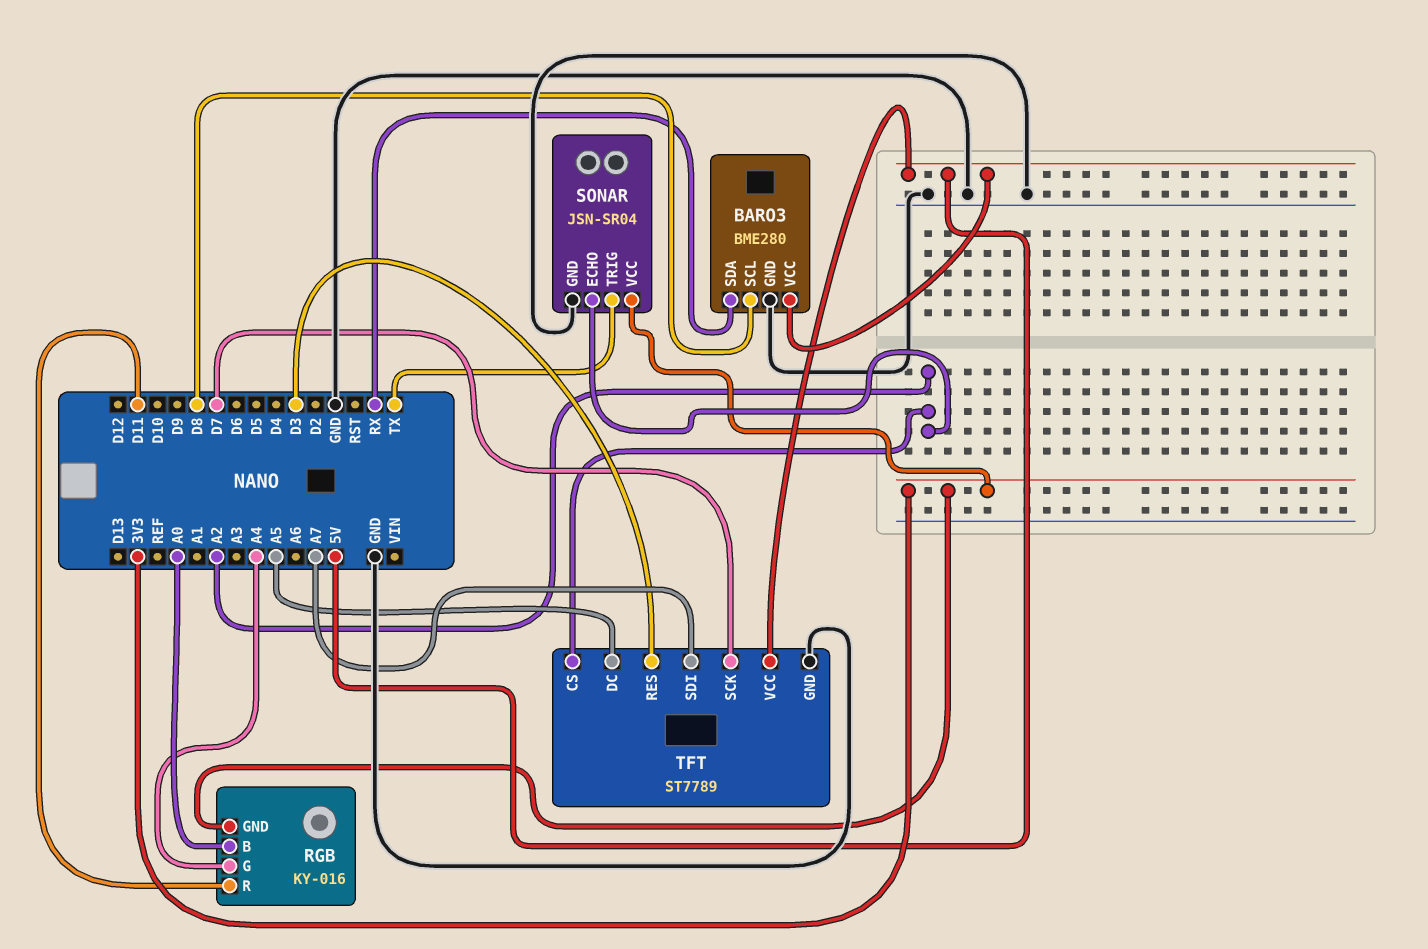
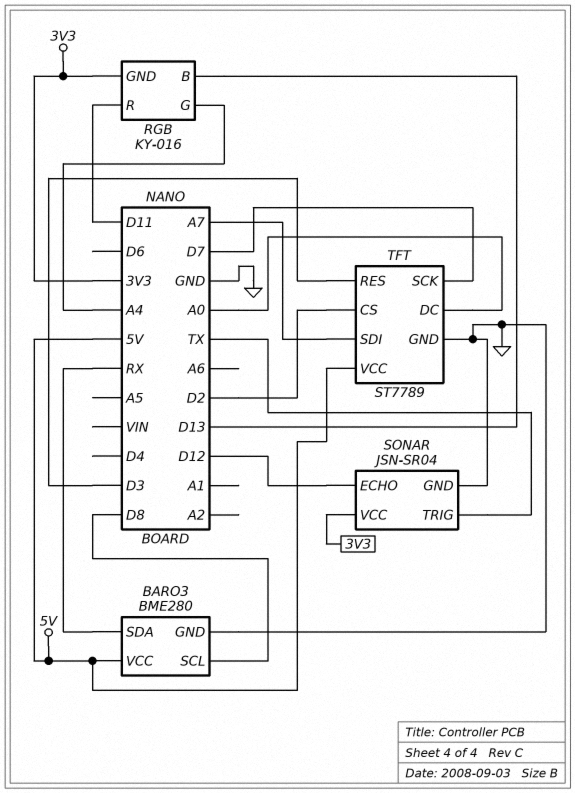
RGB pin B: A0 -> D13
SONAR pin ECHO: A2 -> D12
TFT pin CS: A2 -> D2
TFT pin DC: A5 -> A0

